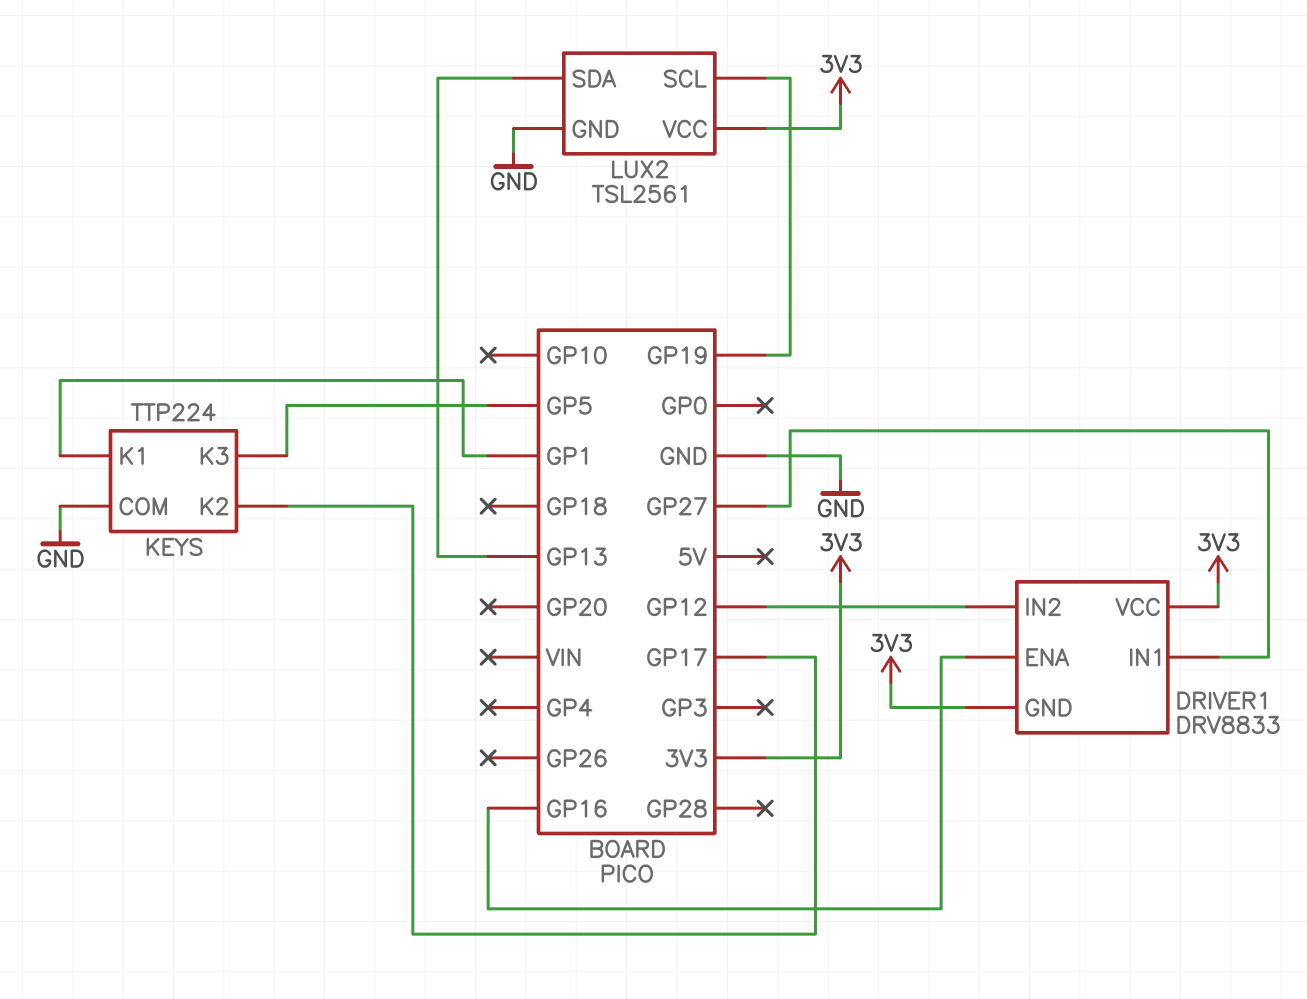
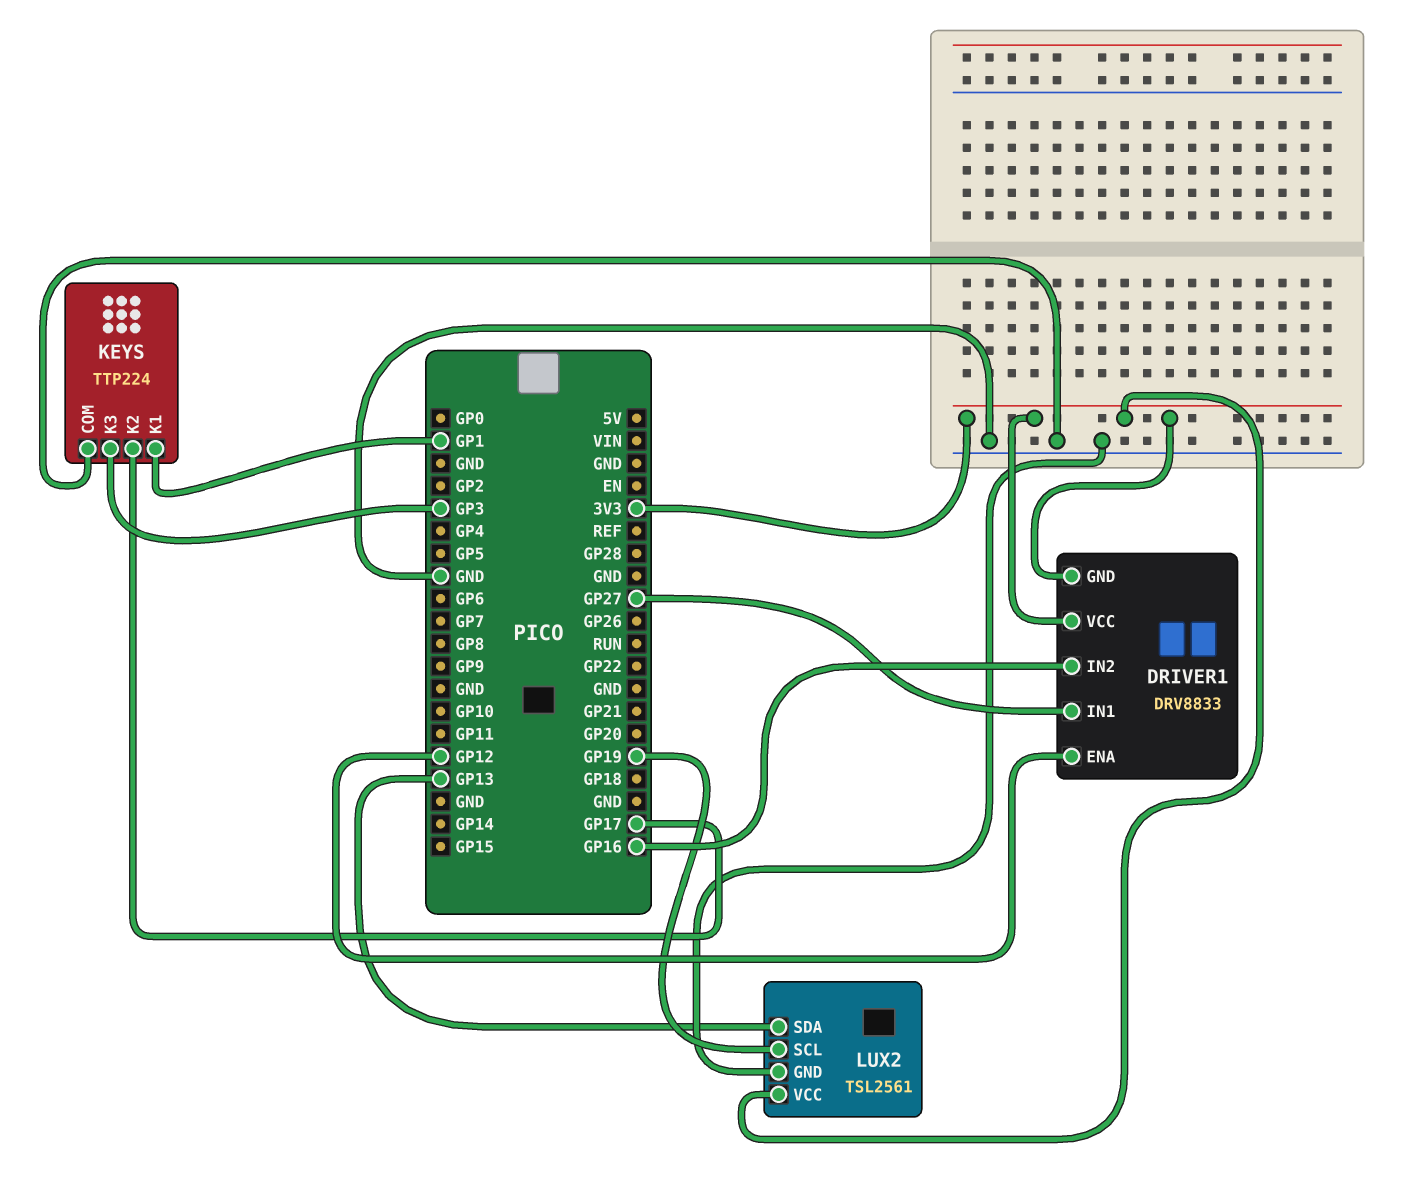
DRIVER1 pin ENA: GP16 -> GP12
DRIVER1 pin IN2: GP12 -> GP16
KEYS pin K3: GP5 -> GP3

